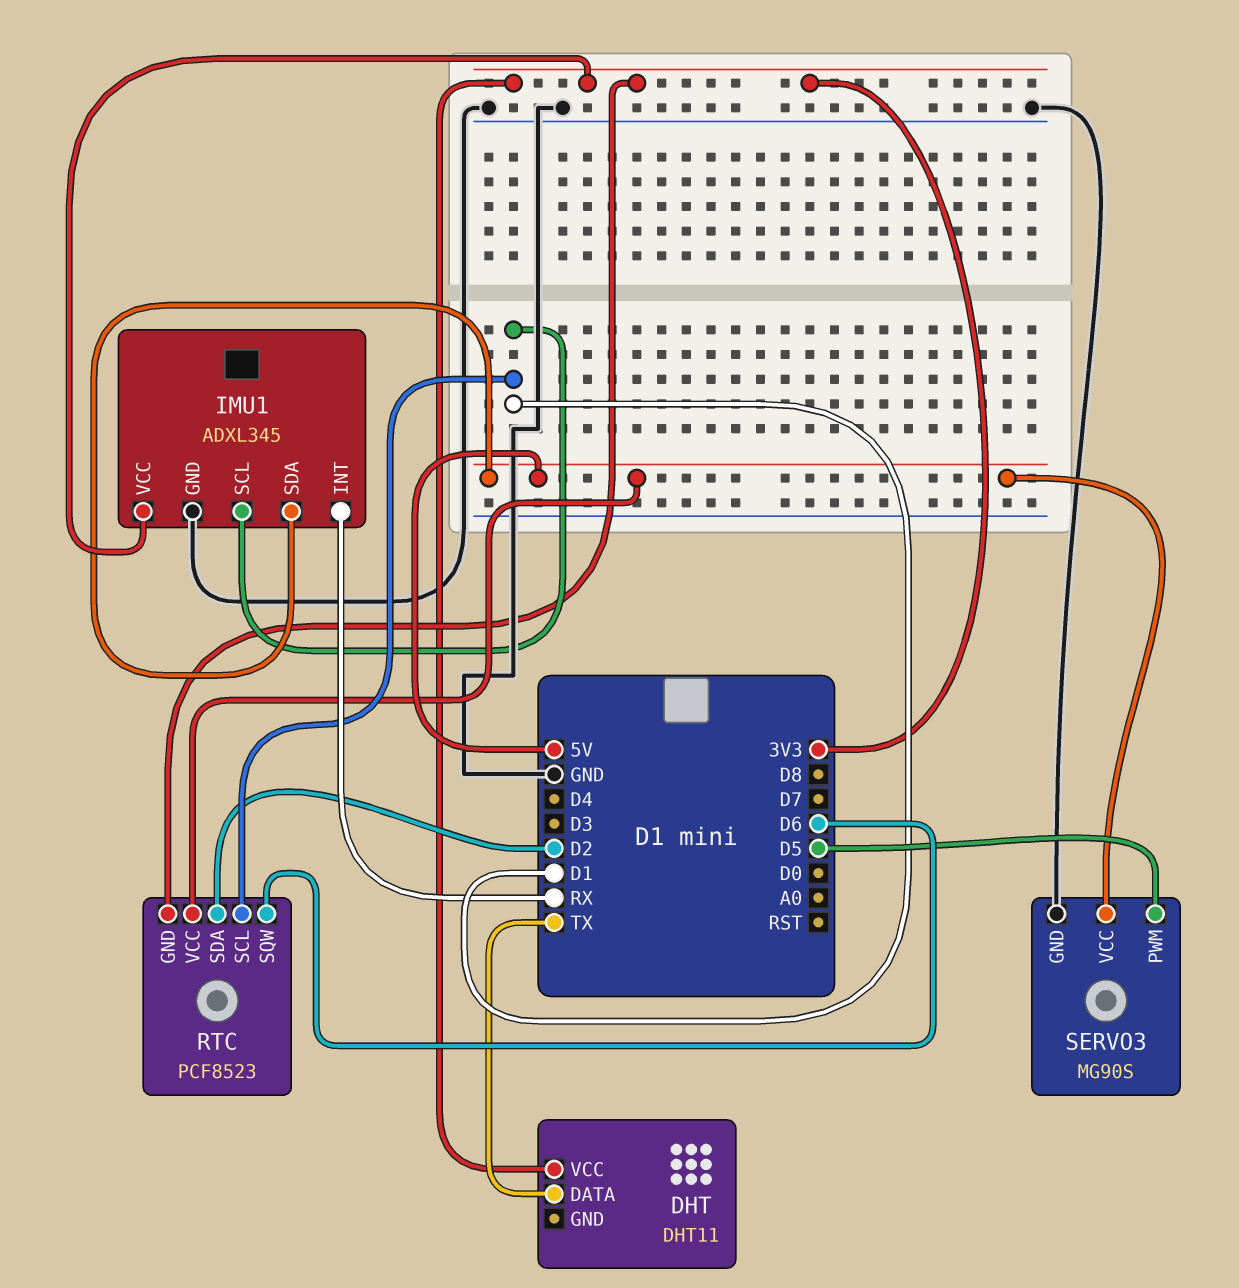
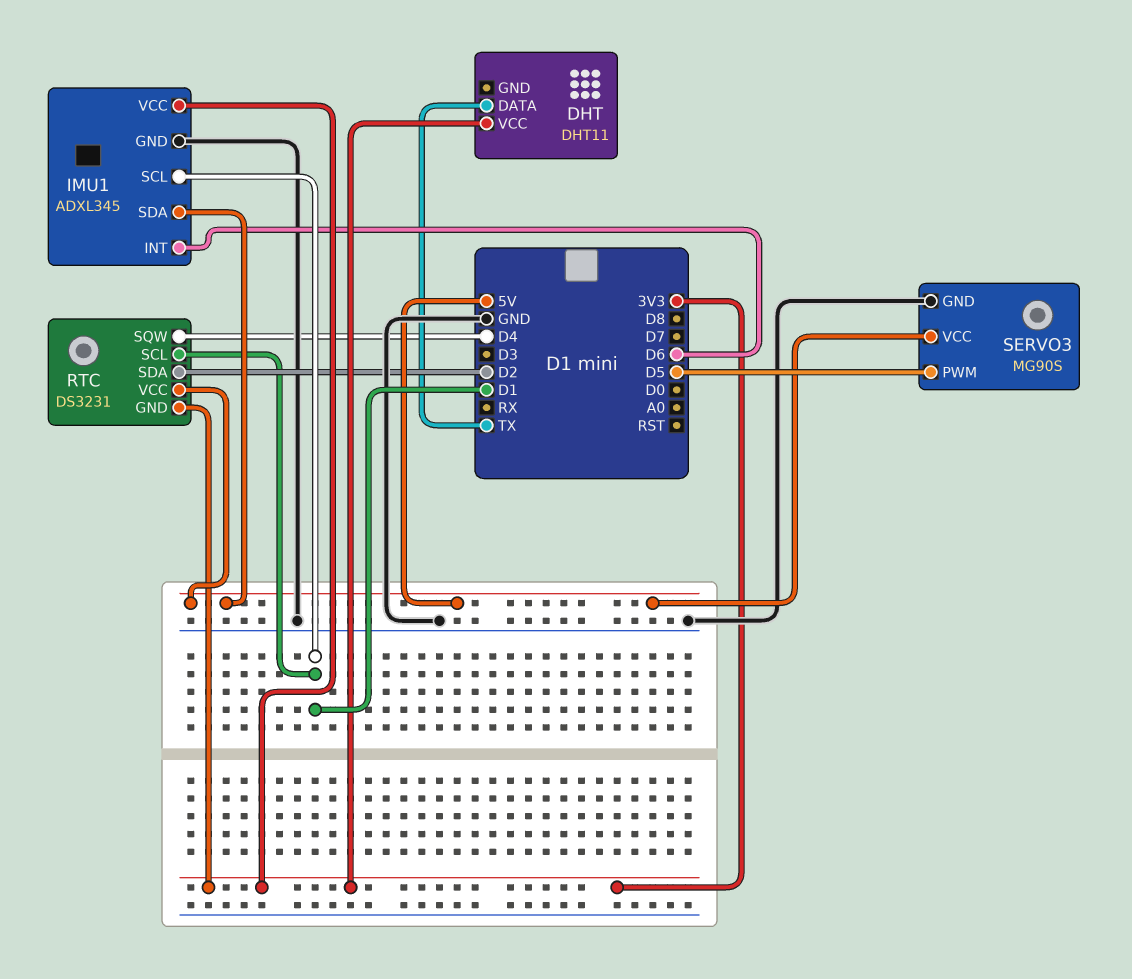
IMU1 pin INT: RX -> D6
RTC: PCF8523 -> DS3231
RTC pin SQW: D6 -> D4

